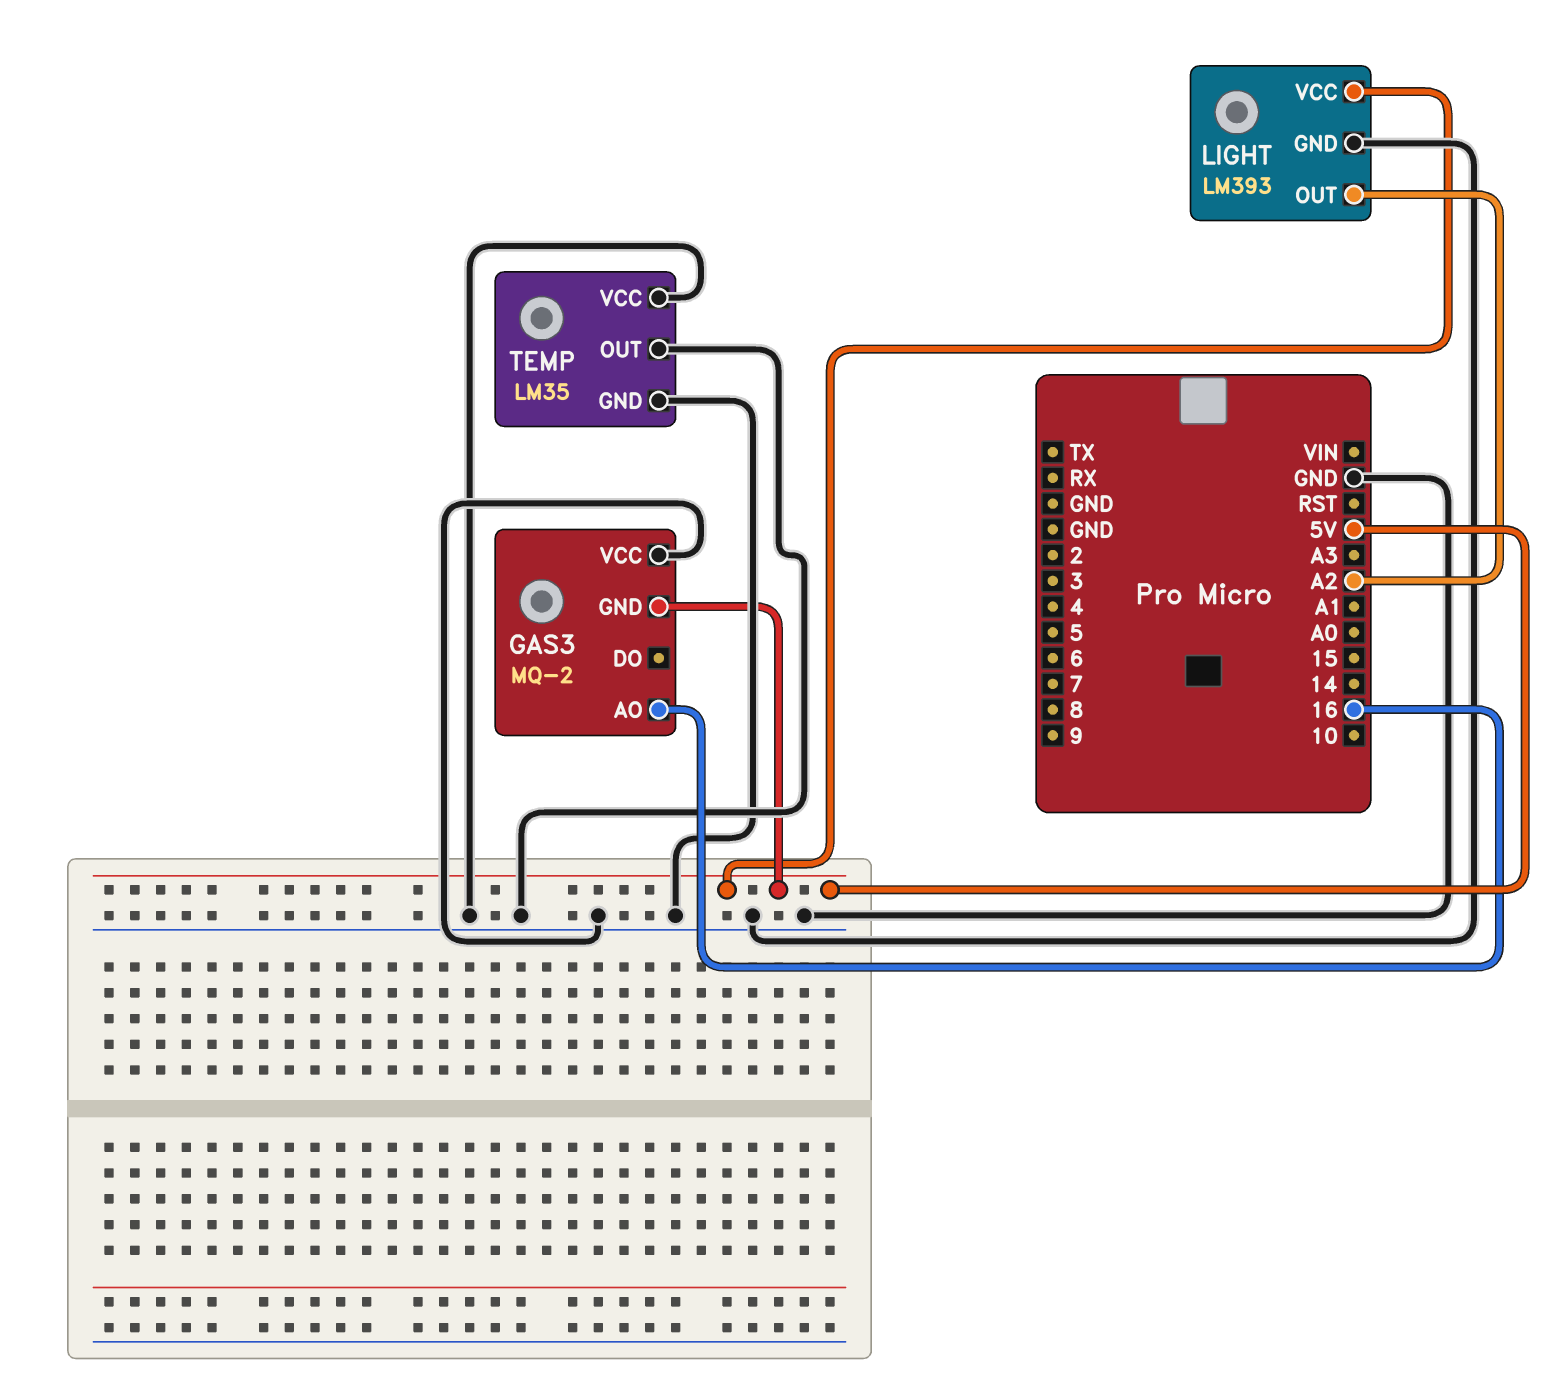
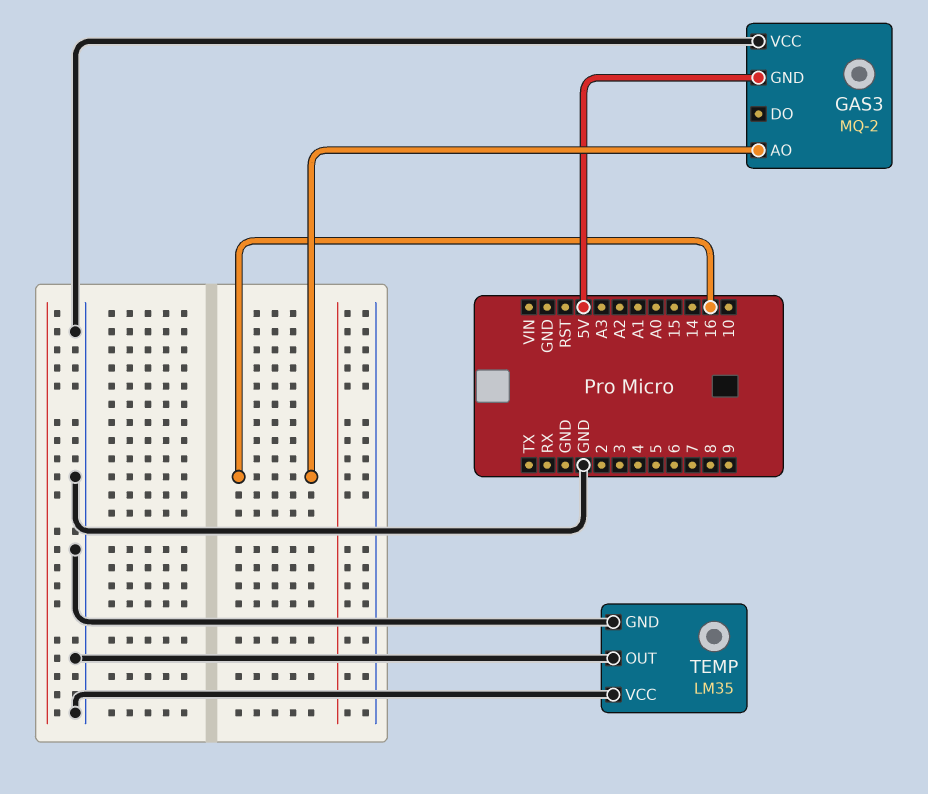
LIGHT: LM393 -> none
LIGHT pin GND: GND -> none
LIGHT pin OUT: A2 -> none
LIGHT pin VCC: 5V -> none

